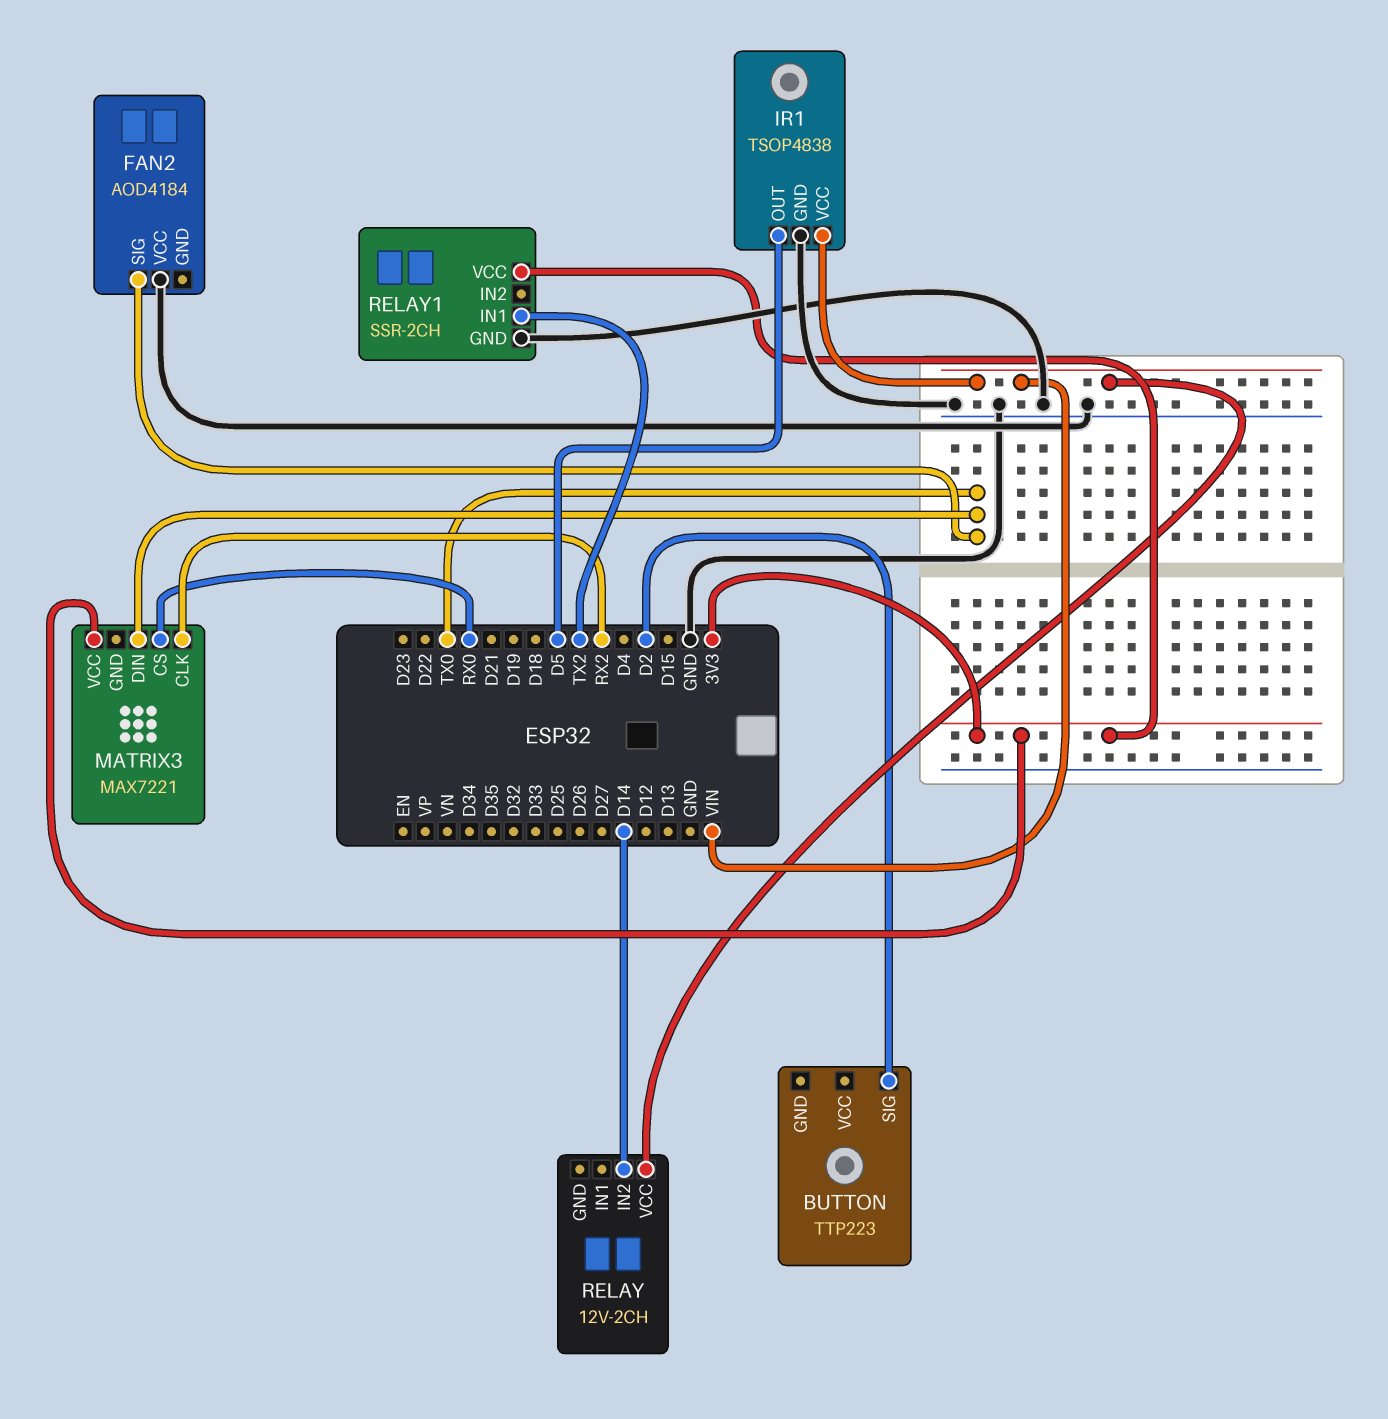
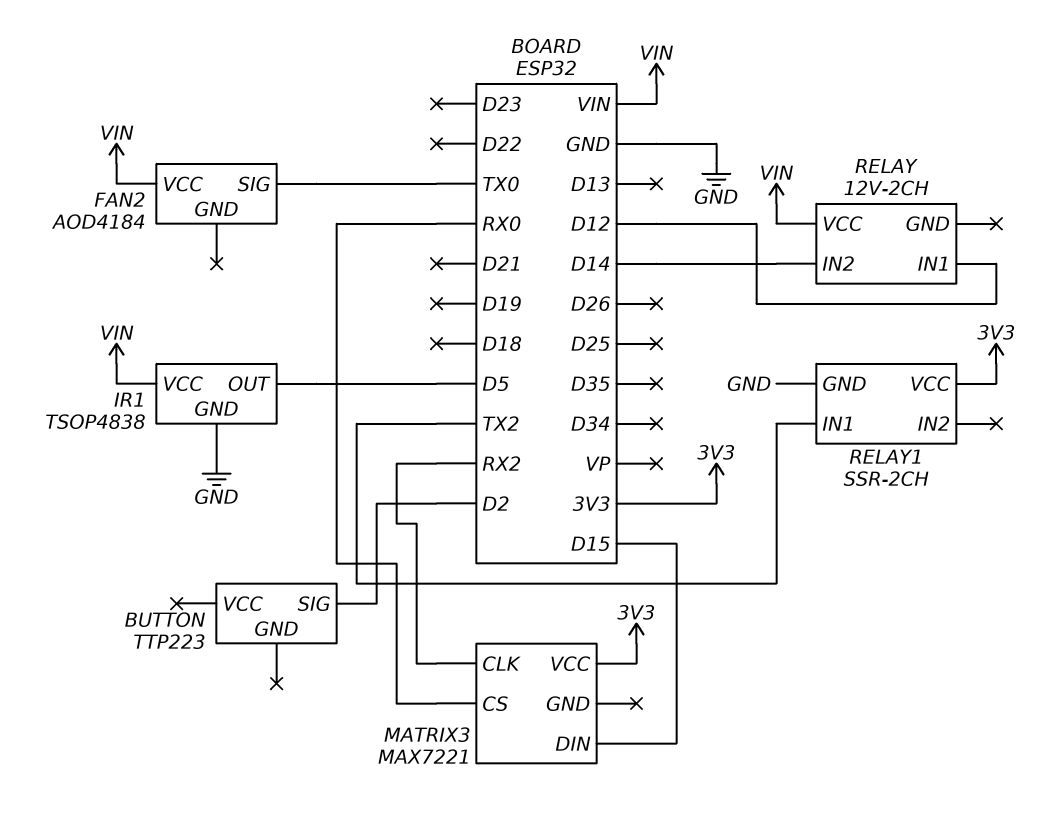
FAN2 pin VCC: GND -> VIN
MATRIX3 pin DIN: TX0 -> D15
RELAY pin IN1: none -> D12

